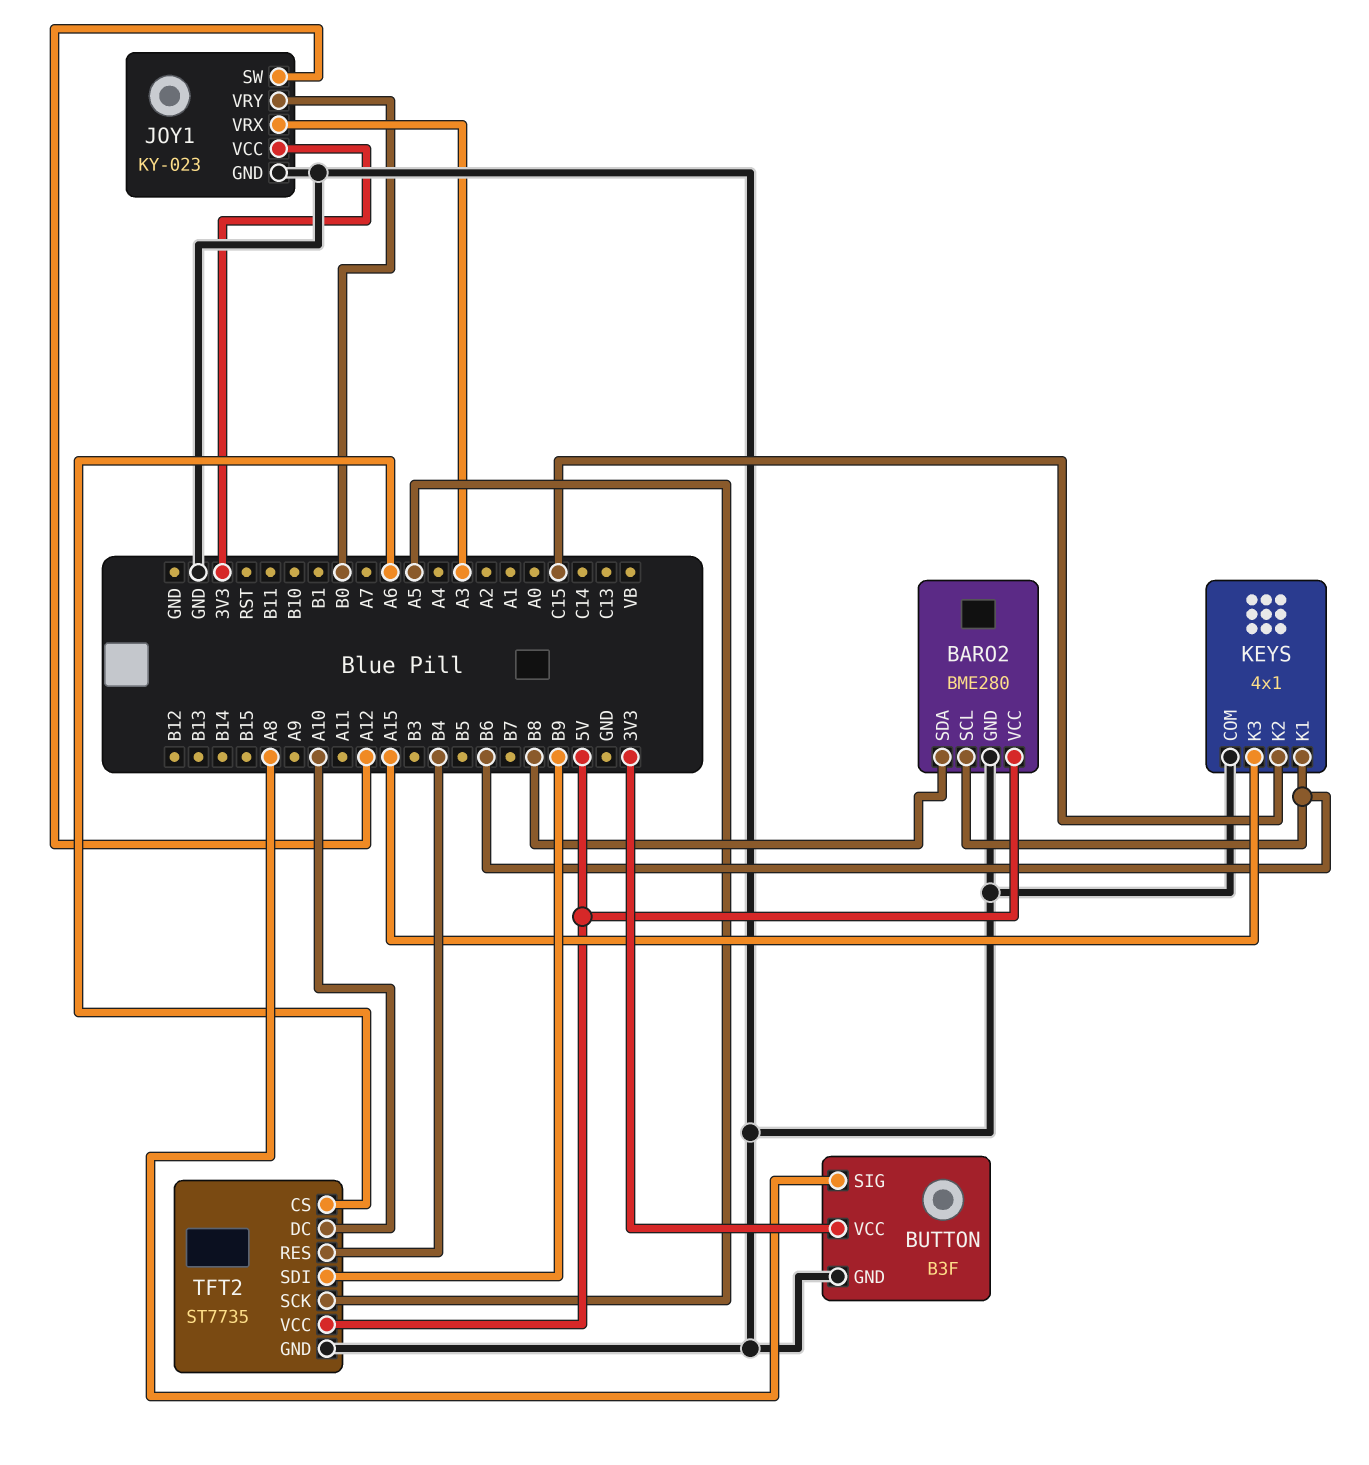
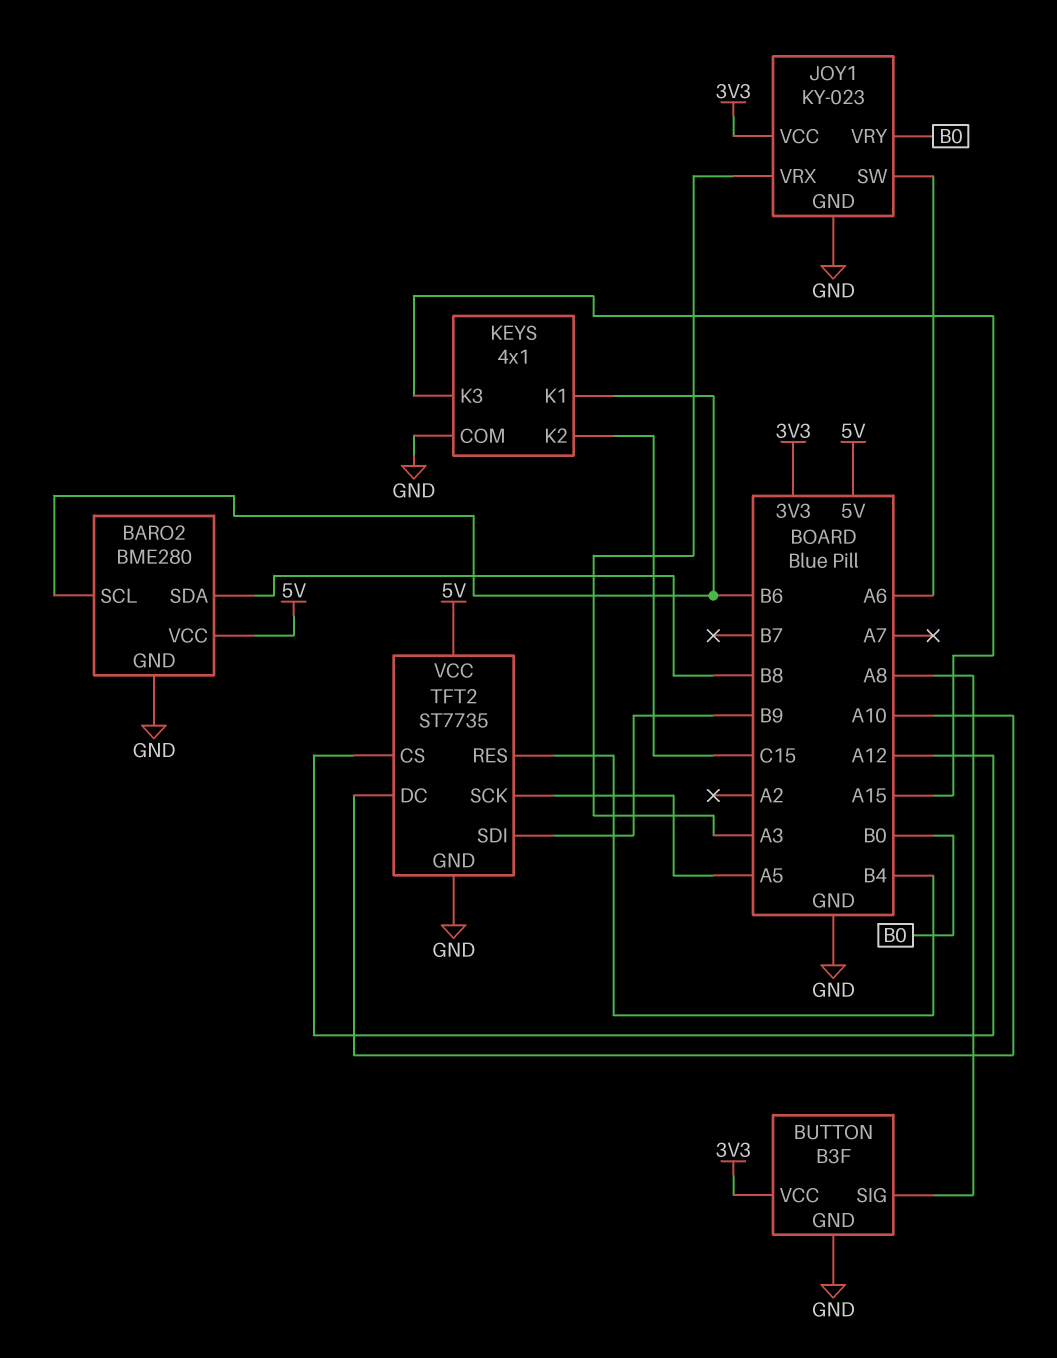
JOY1 pin SW: A12 -> A6
TFT2 pin CS: A6 -> A12

